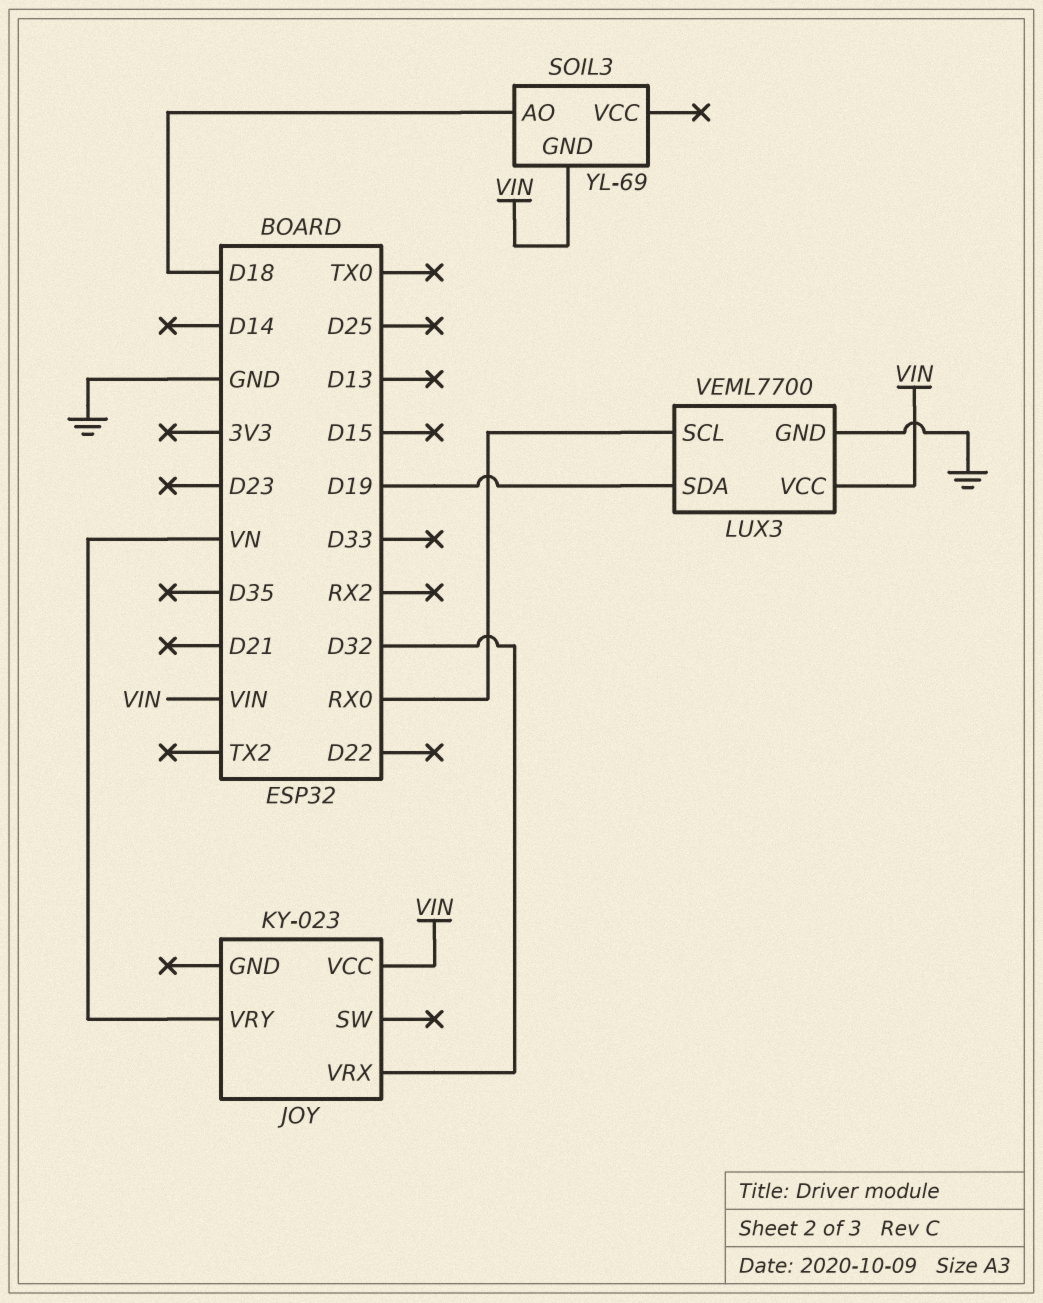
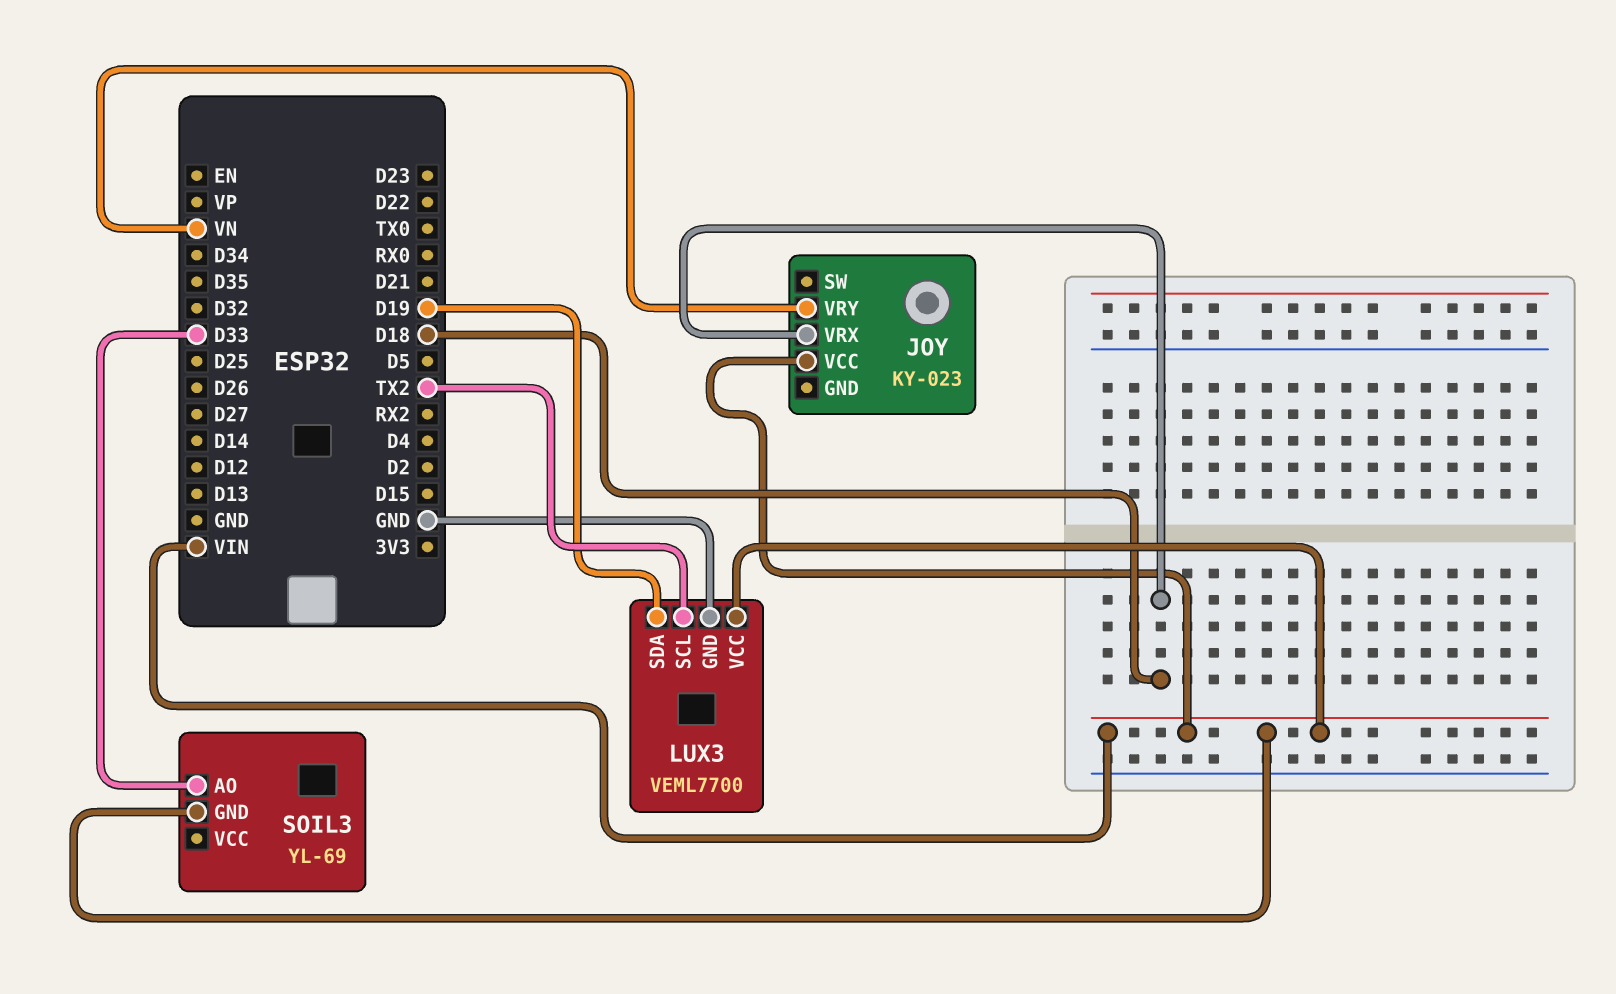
JOY pin VRX: D32 -> D18
LUX3 pin SCL: RX0 -> TX2
SOIL3 pin AO: D18 -> D33

